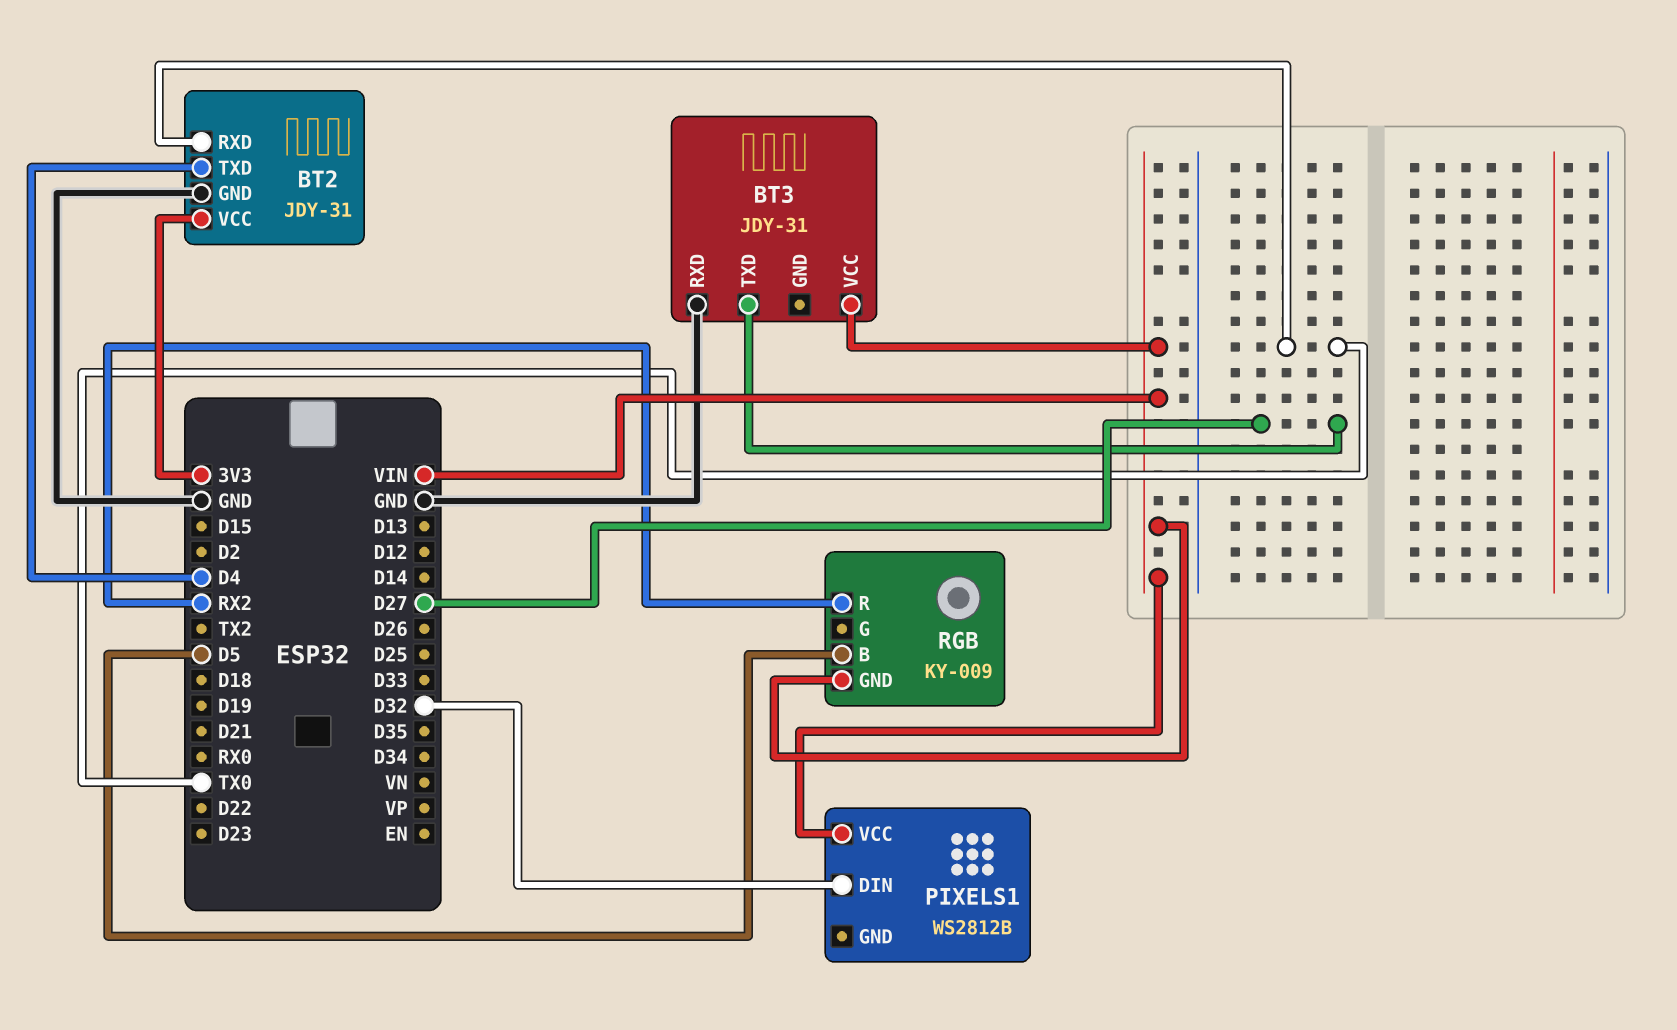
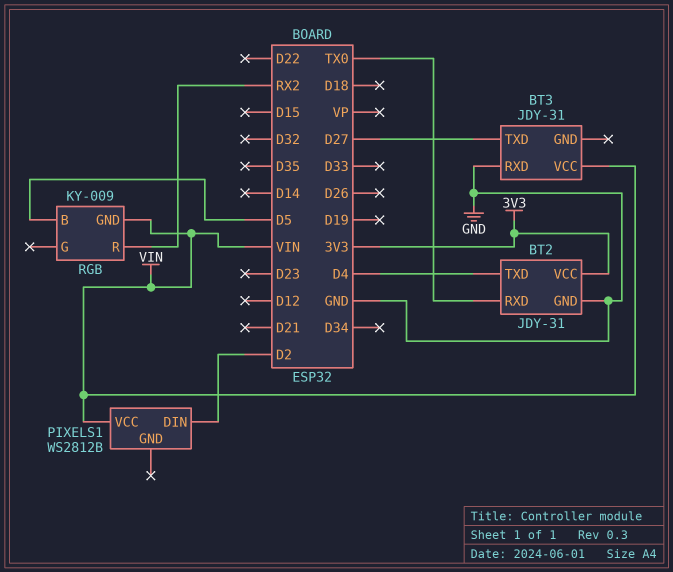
PIXELS1 pin DIN: D32 -> D2

